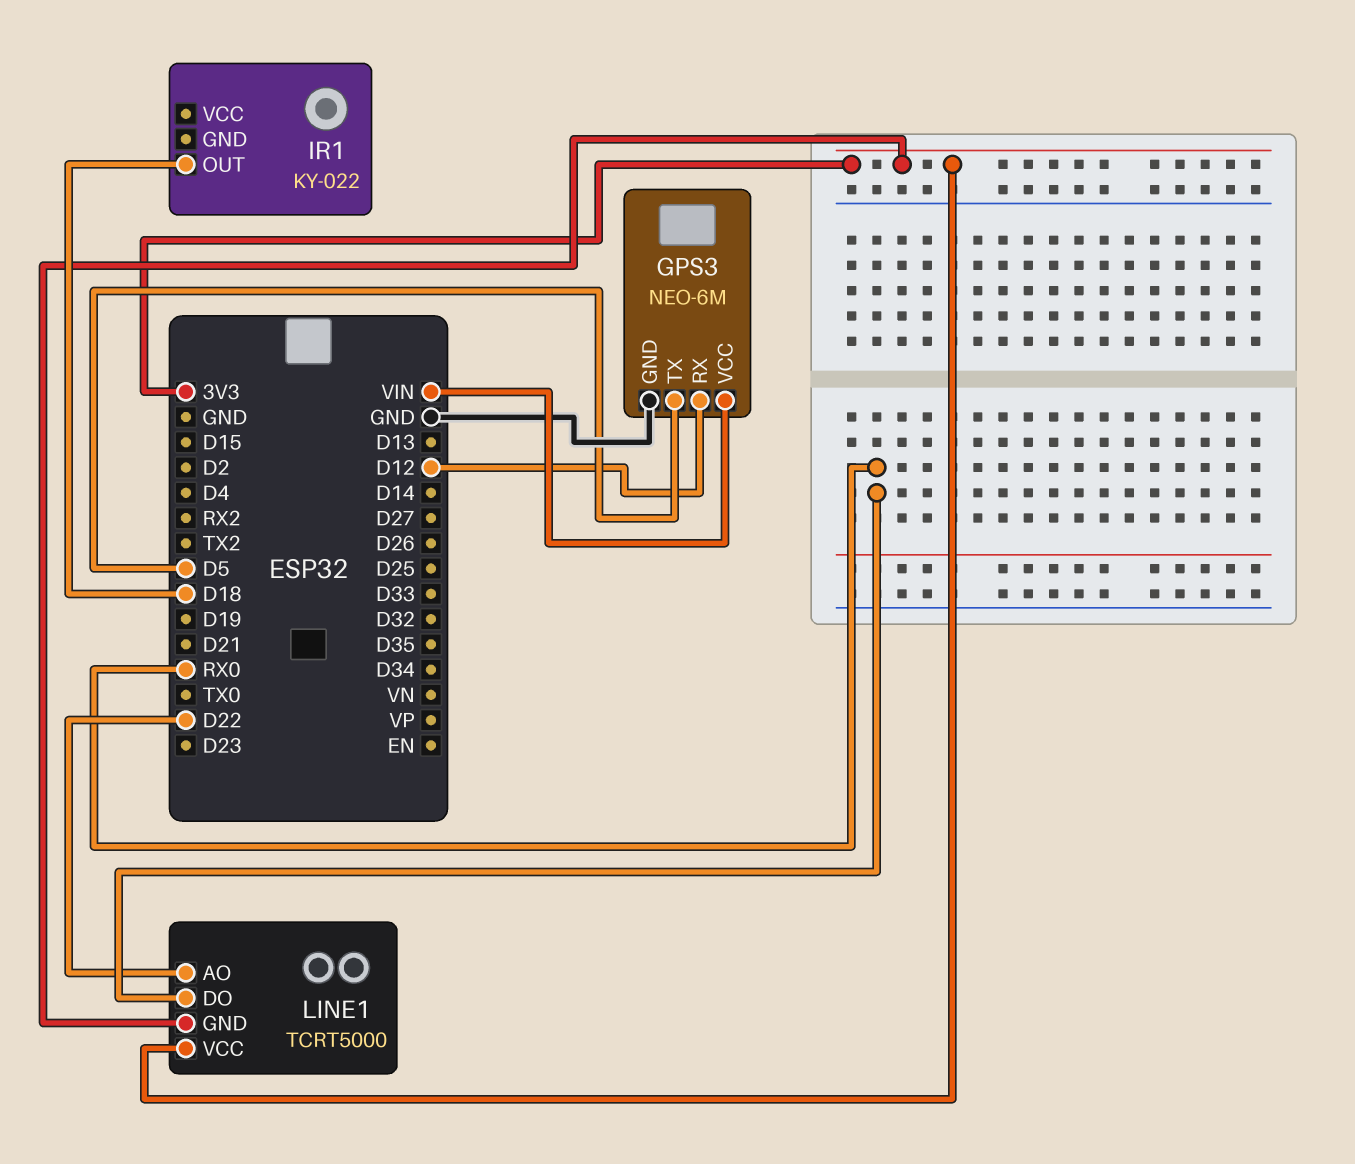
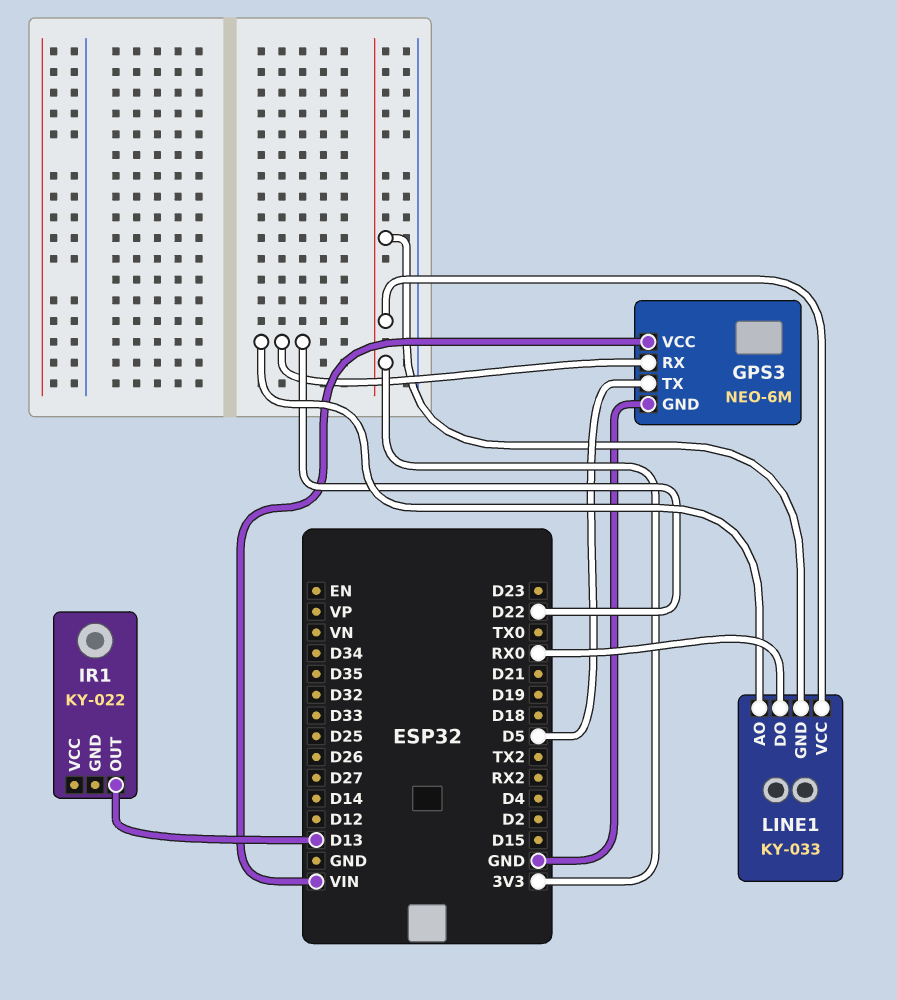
GPS3 pin RX: D12 -> D22
IR1 pin OUT: D18 -> D13
LINE1: TCRT5000 -> KY-033

